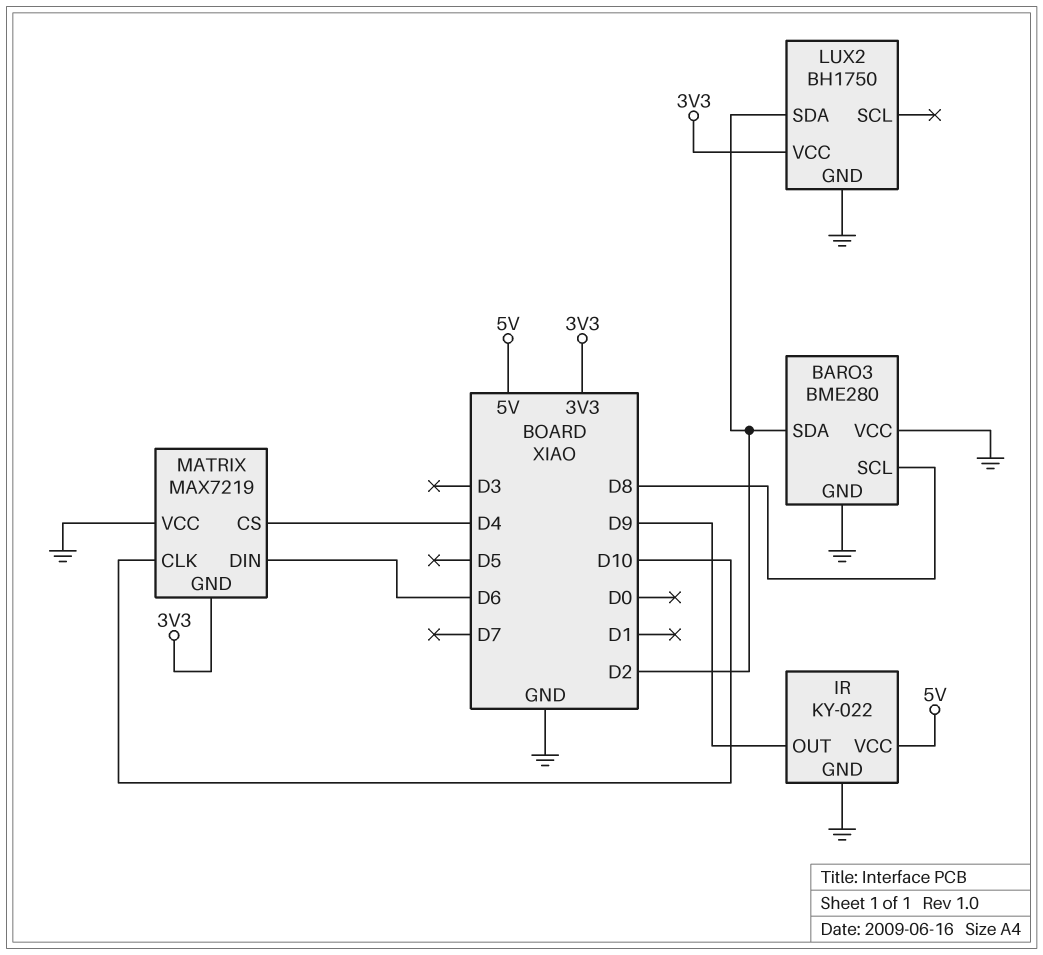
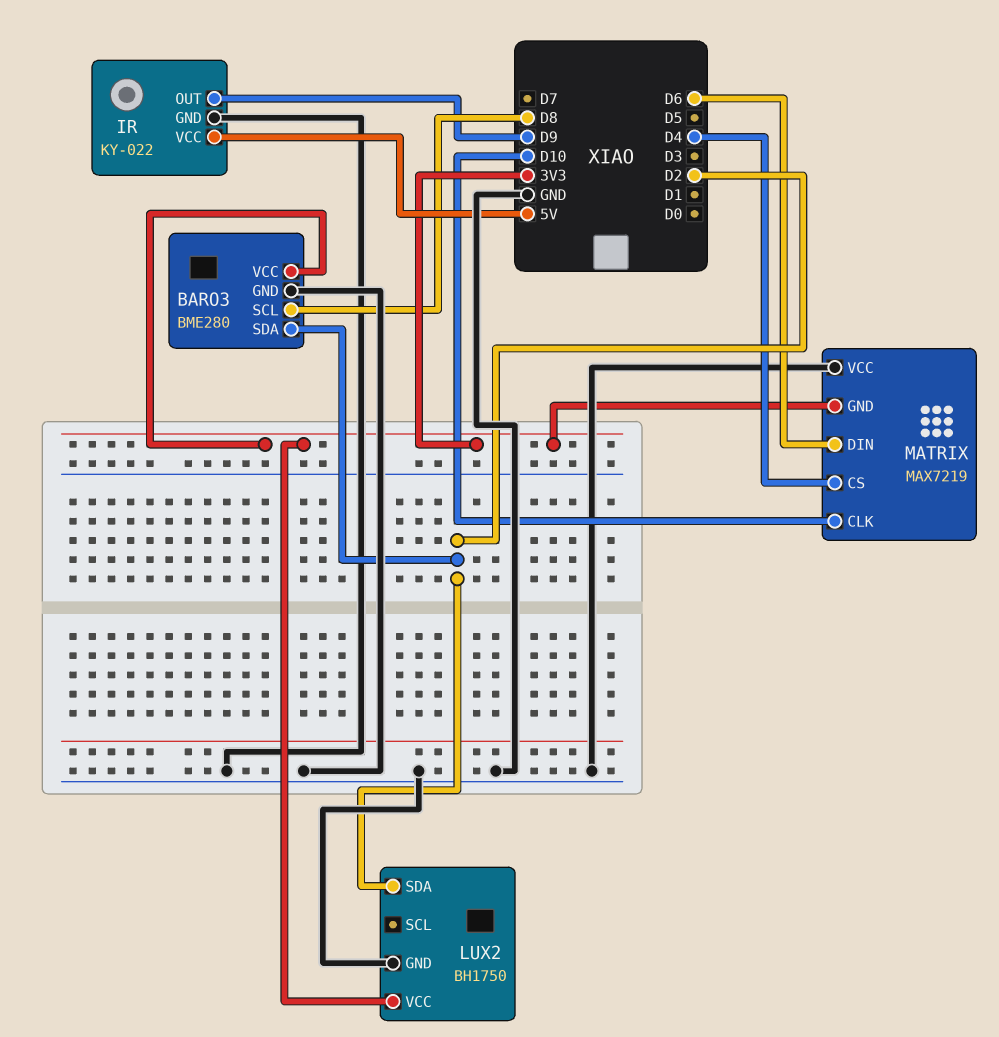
BARO3 pin VCC: GND -> 3V3

